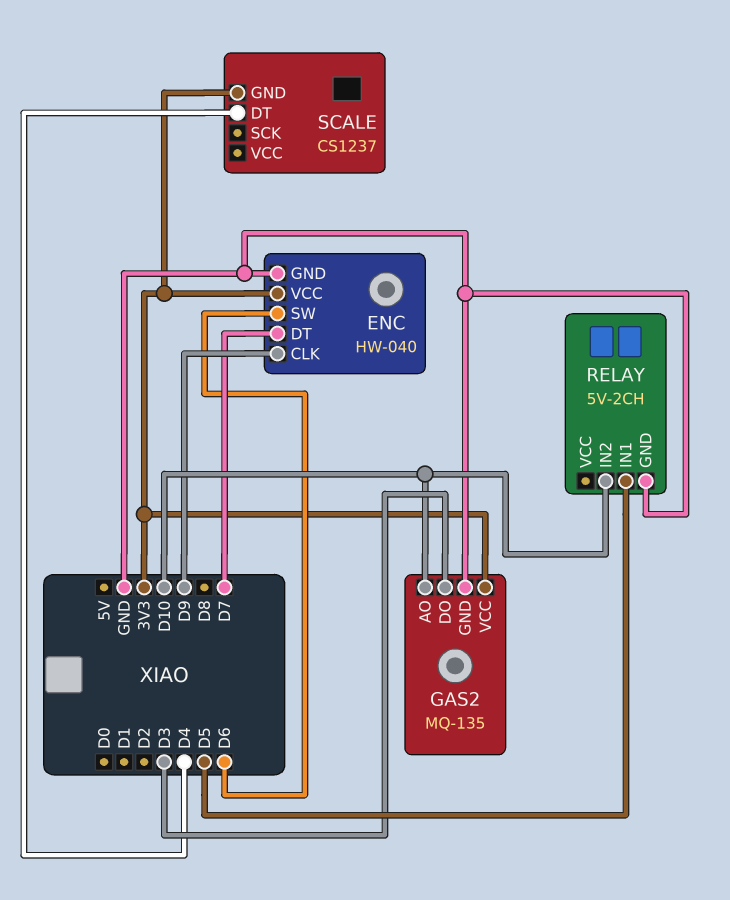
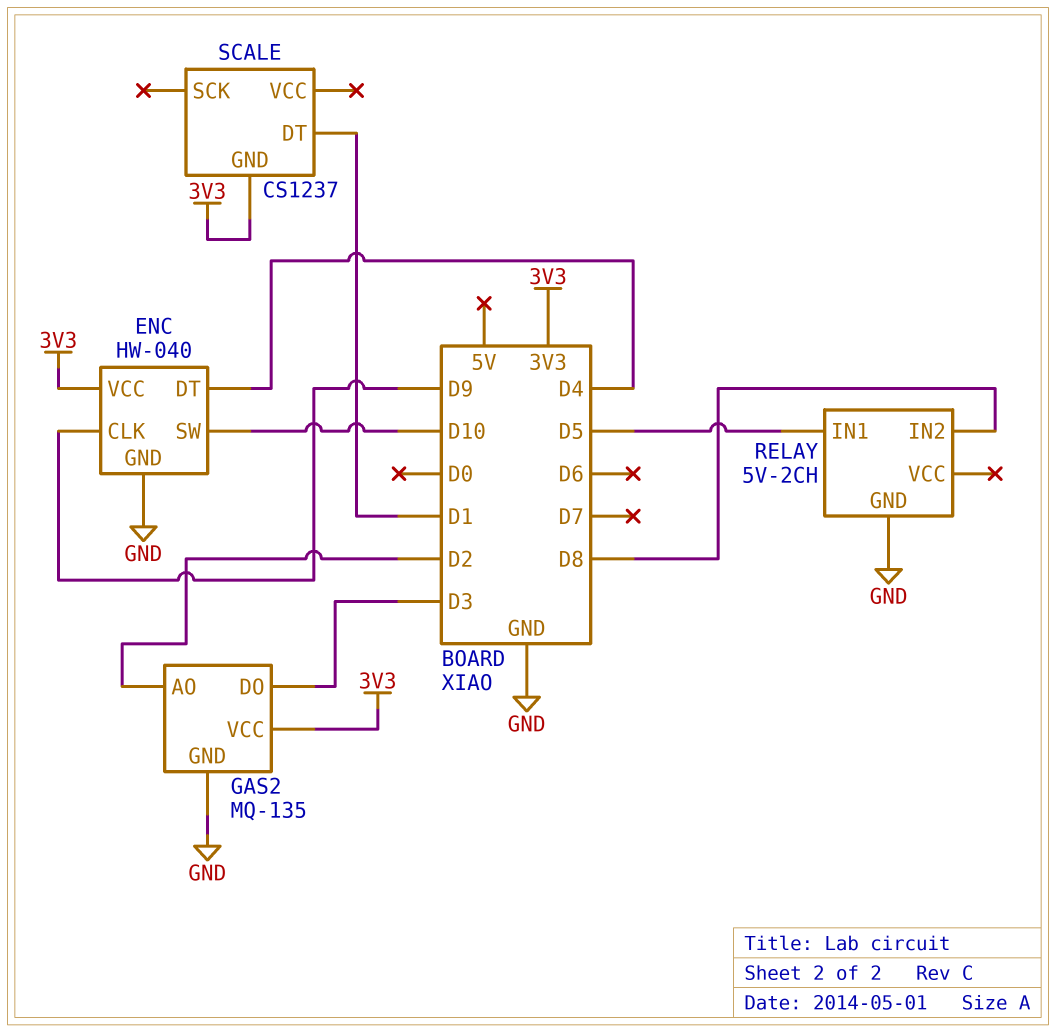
ENC pin DT: D7 -> D4
ENC pin SW: D6 -> D10
GAS2 pin AO: D10 -> D2
RELAY pin IN2: D10 -> D8
SCALE pin DT: D4 -> D1

